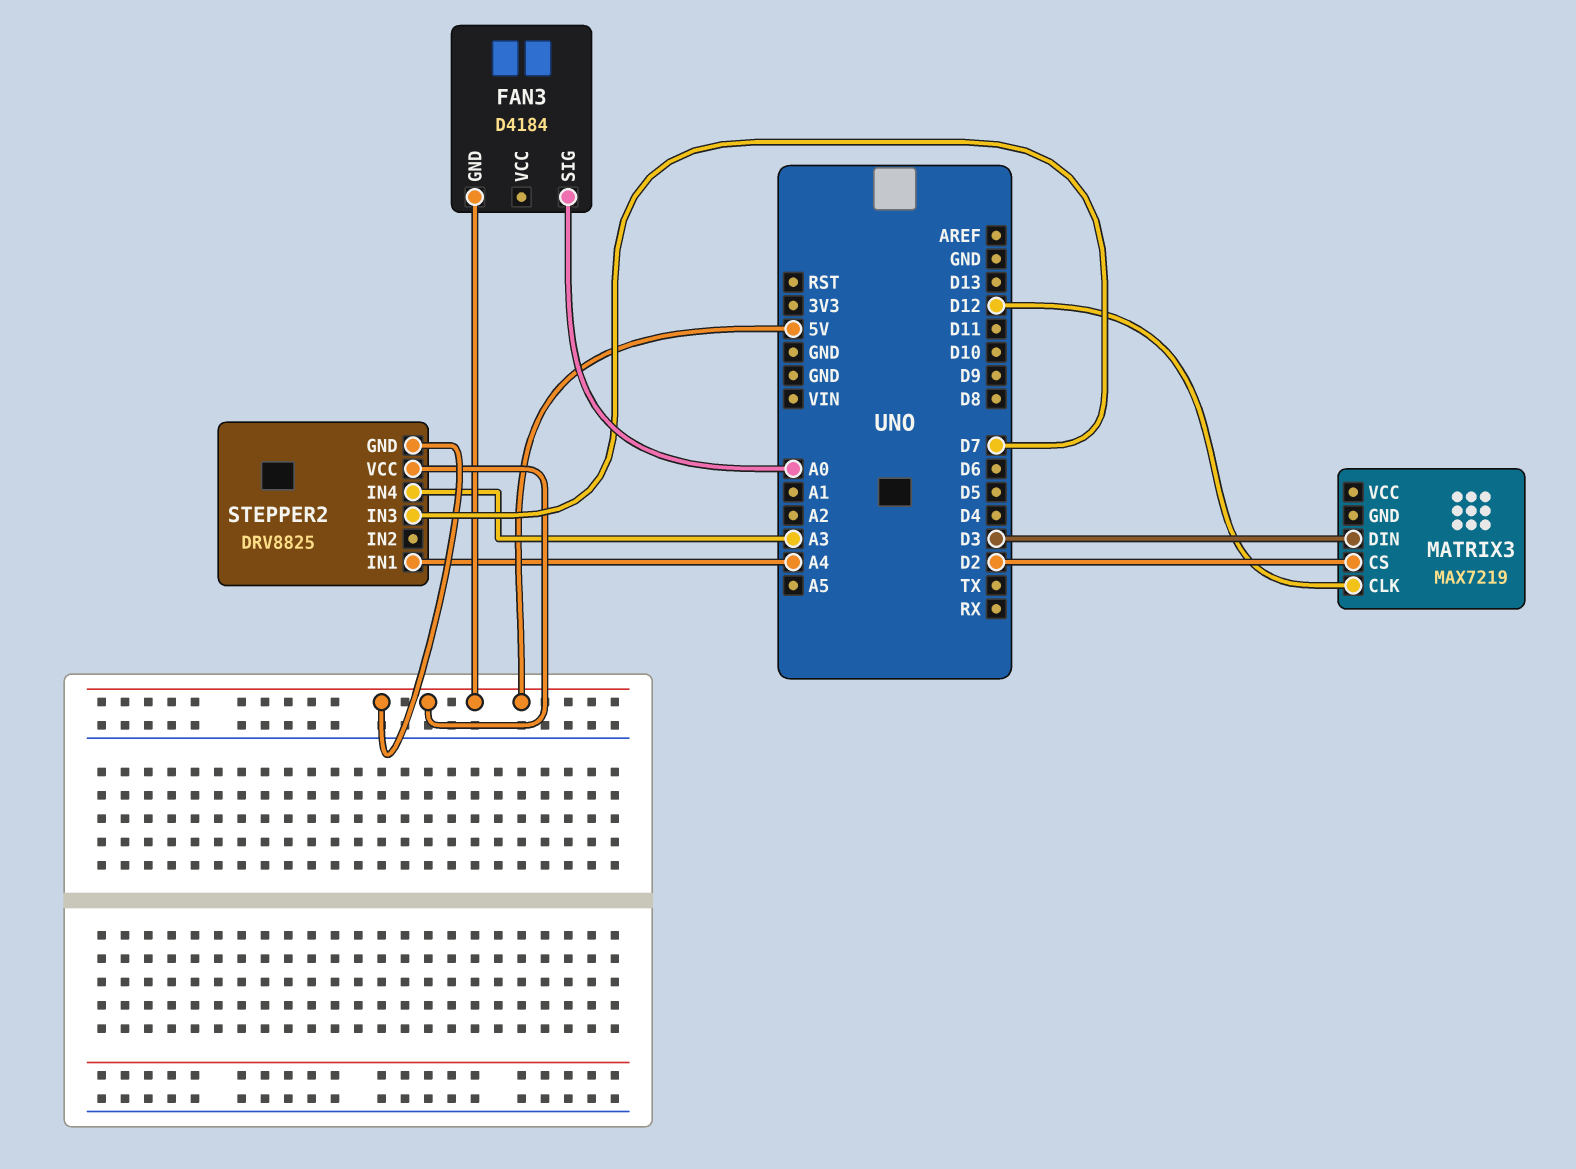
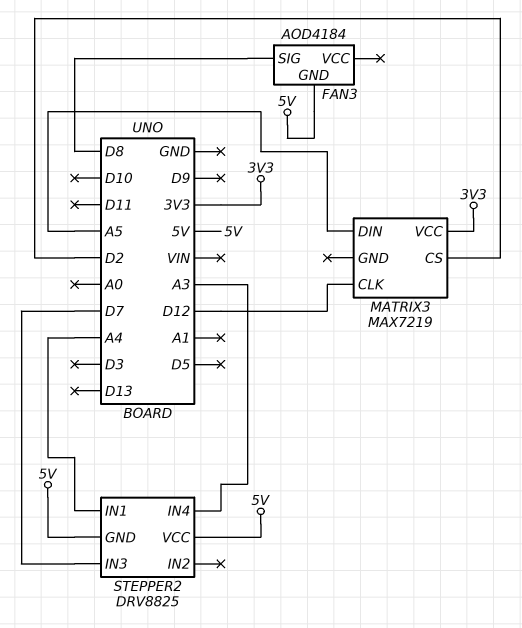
FAN3: D4184 -> AOD4184
FAN3 pin SIG: A0 -> D8
MATRIX3 pin DIN: D3 -> A5
MATRIX3 pin VCC: none -> 3V3

